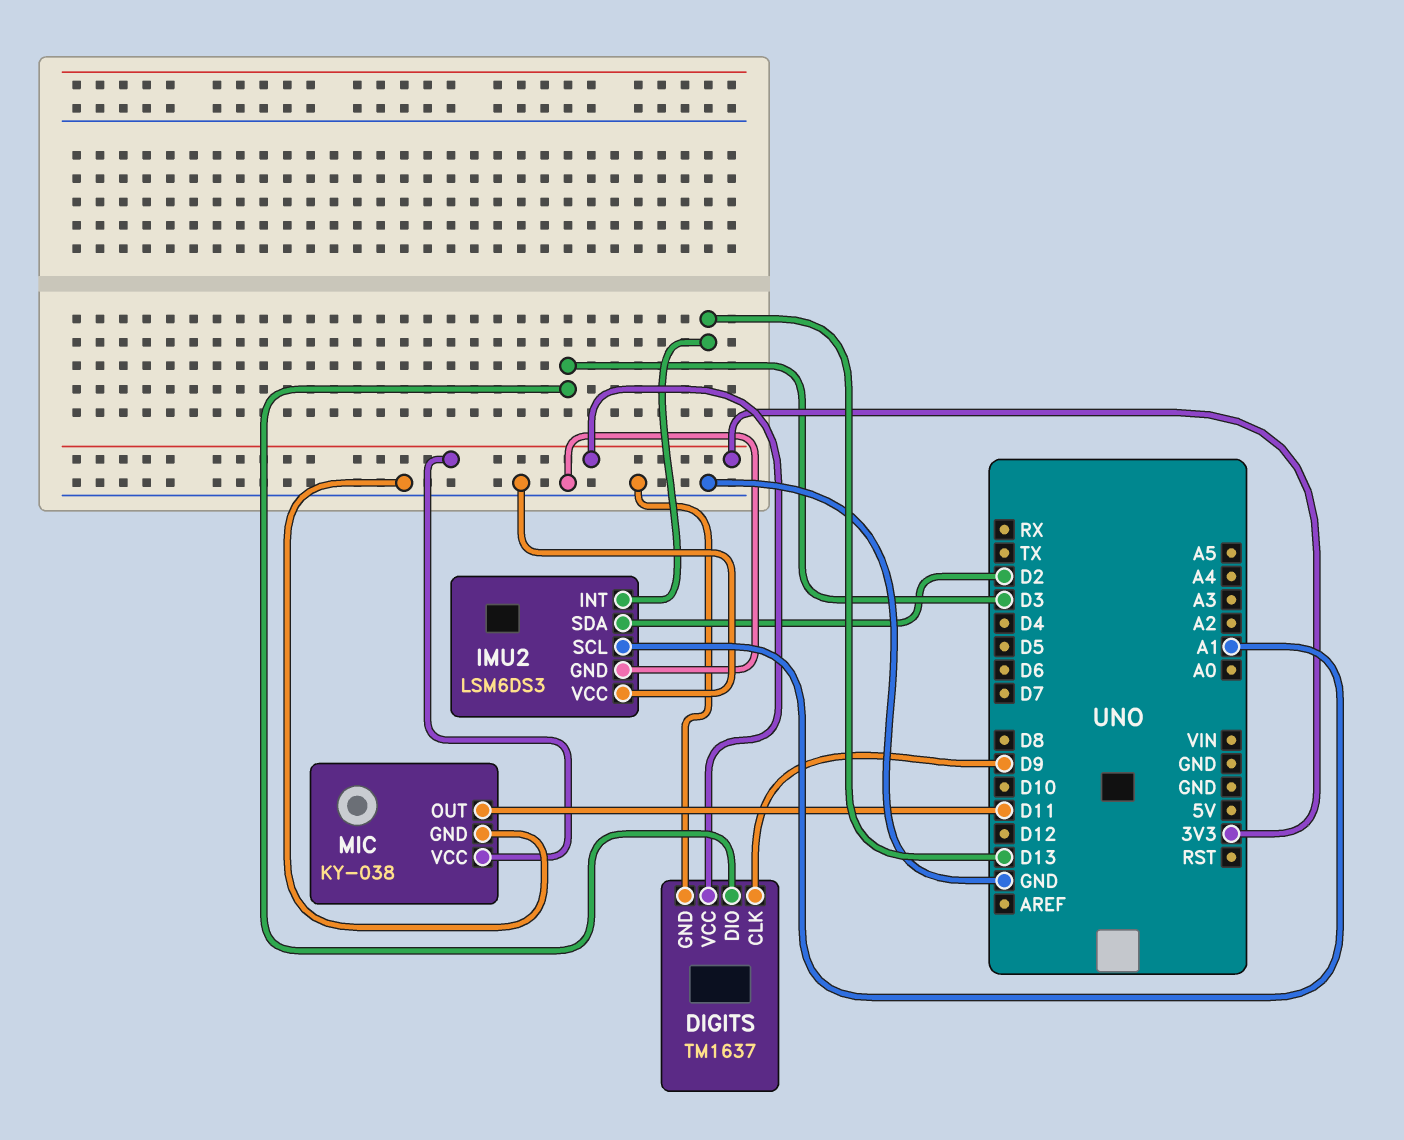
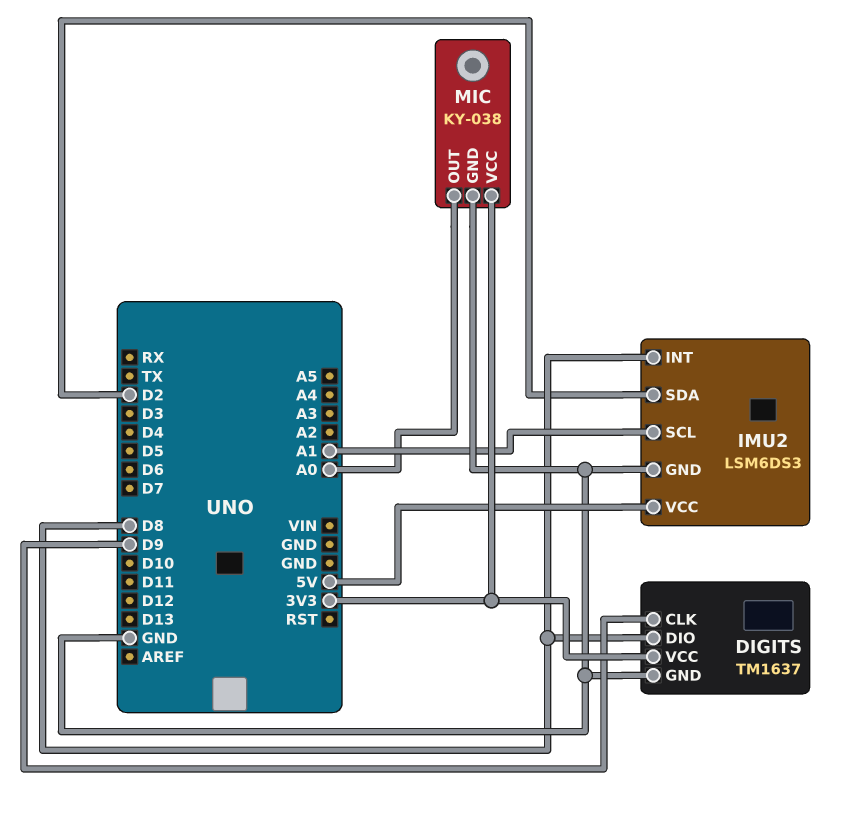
DIGITS pin DIO: D3 -> D8
IMU2 pin INT: D13 -> D8
IMU2 pin VCC: GND -> 5V
MIC pin OUT: D11 -> A0

